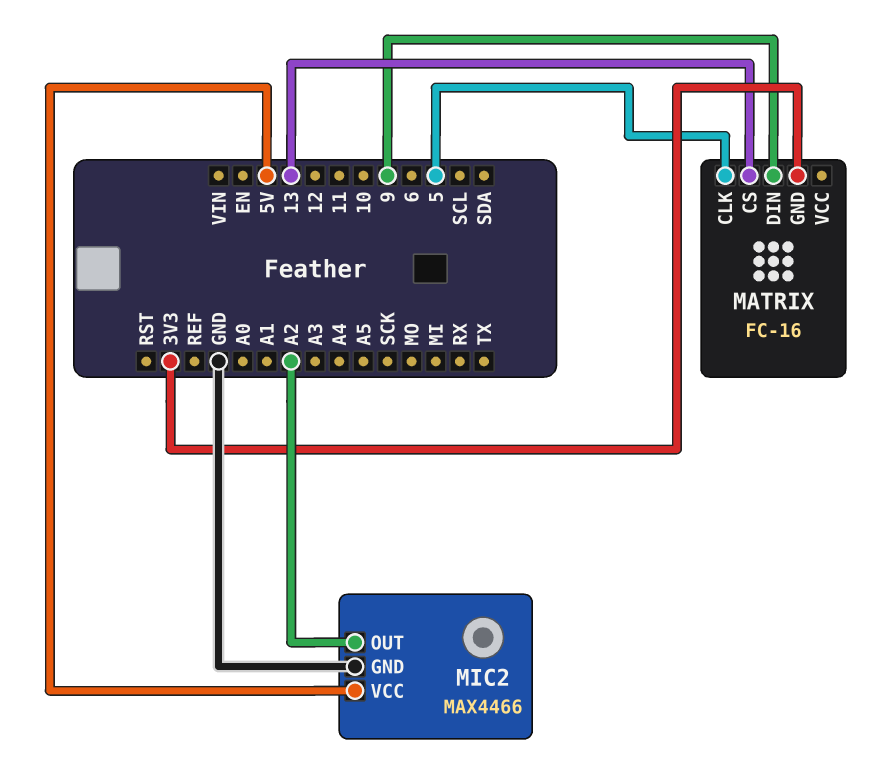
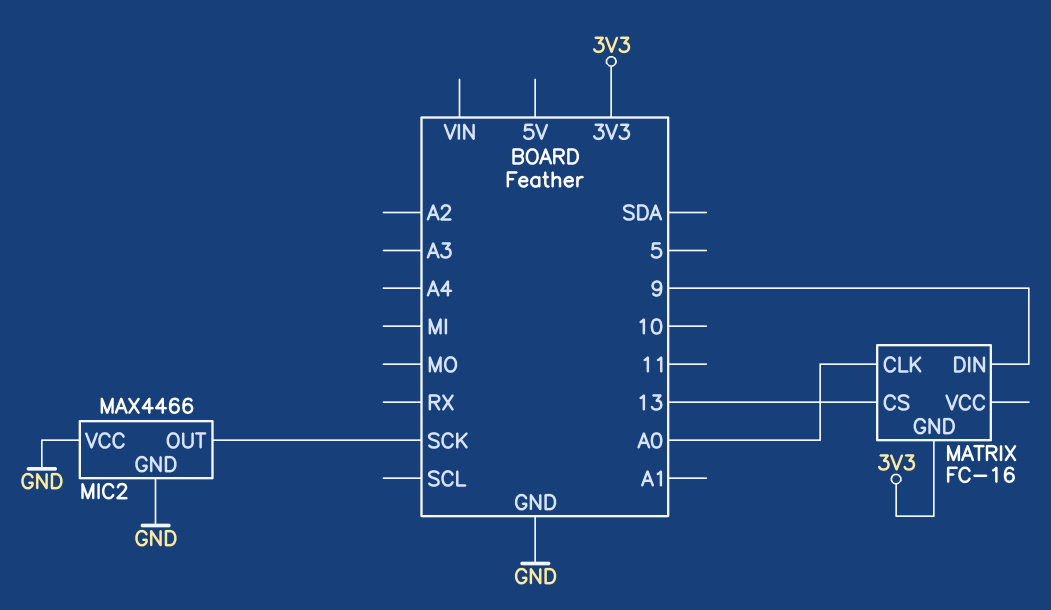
MATRIX pin CLK: 5 -> A0
MIC2 pin OUT: A2 -> SCK
MIC2 pin VCC: 5V -> GND

